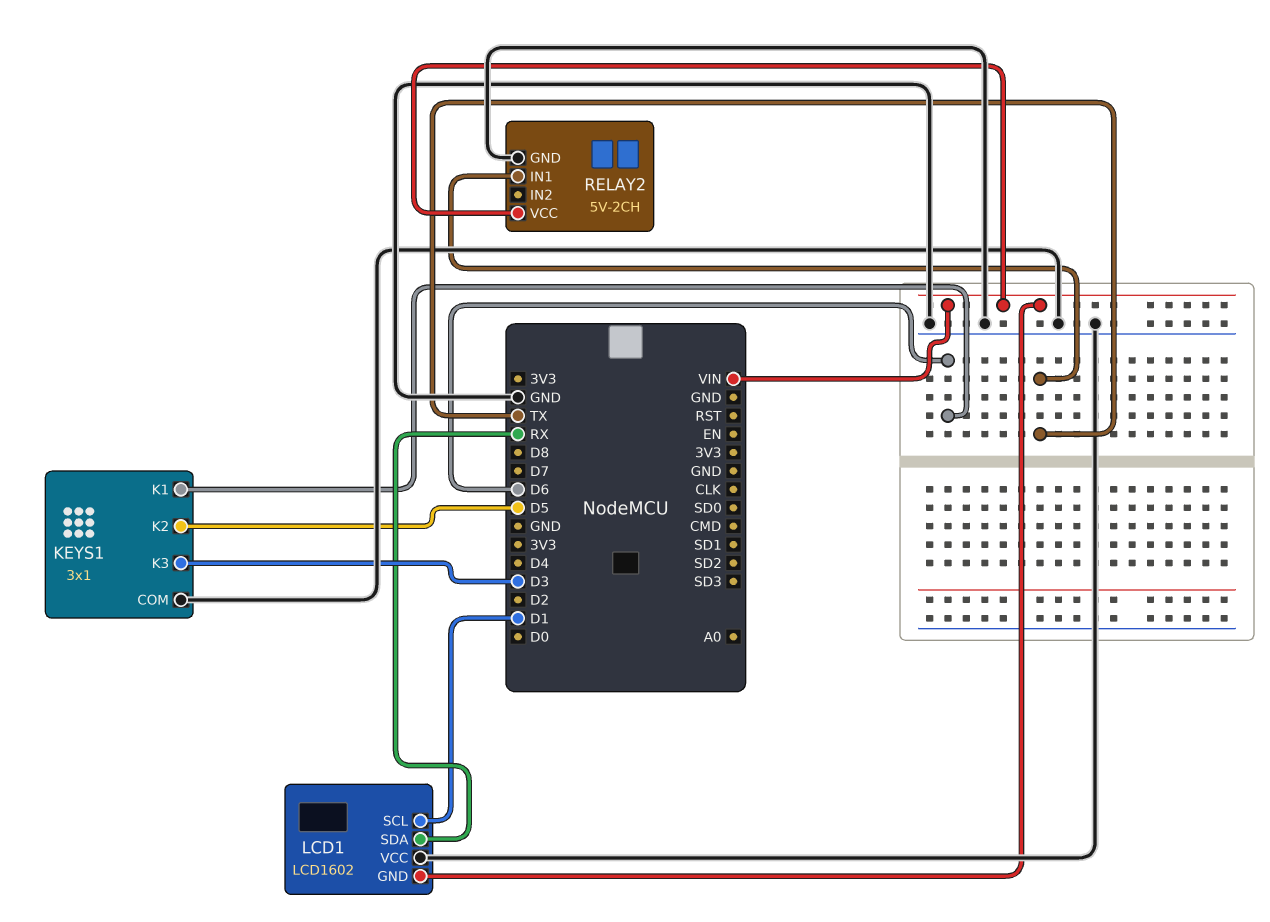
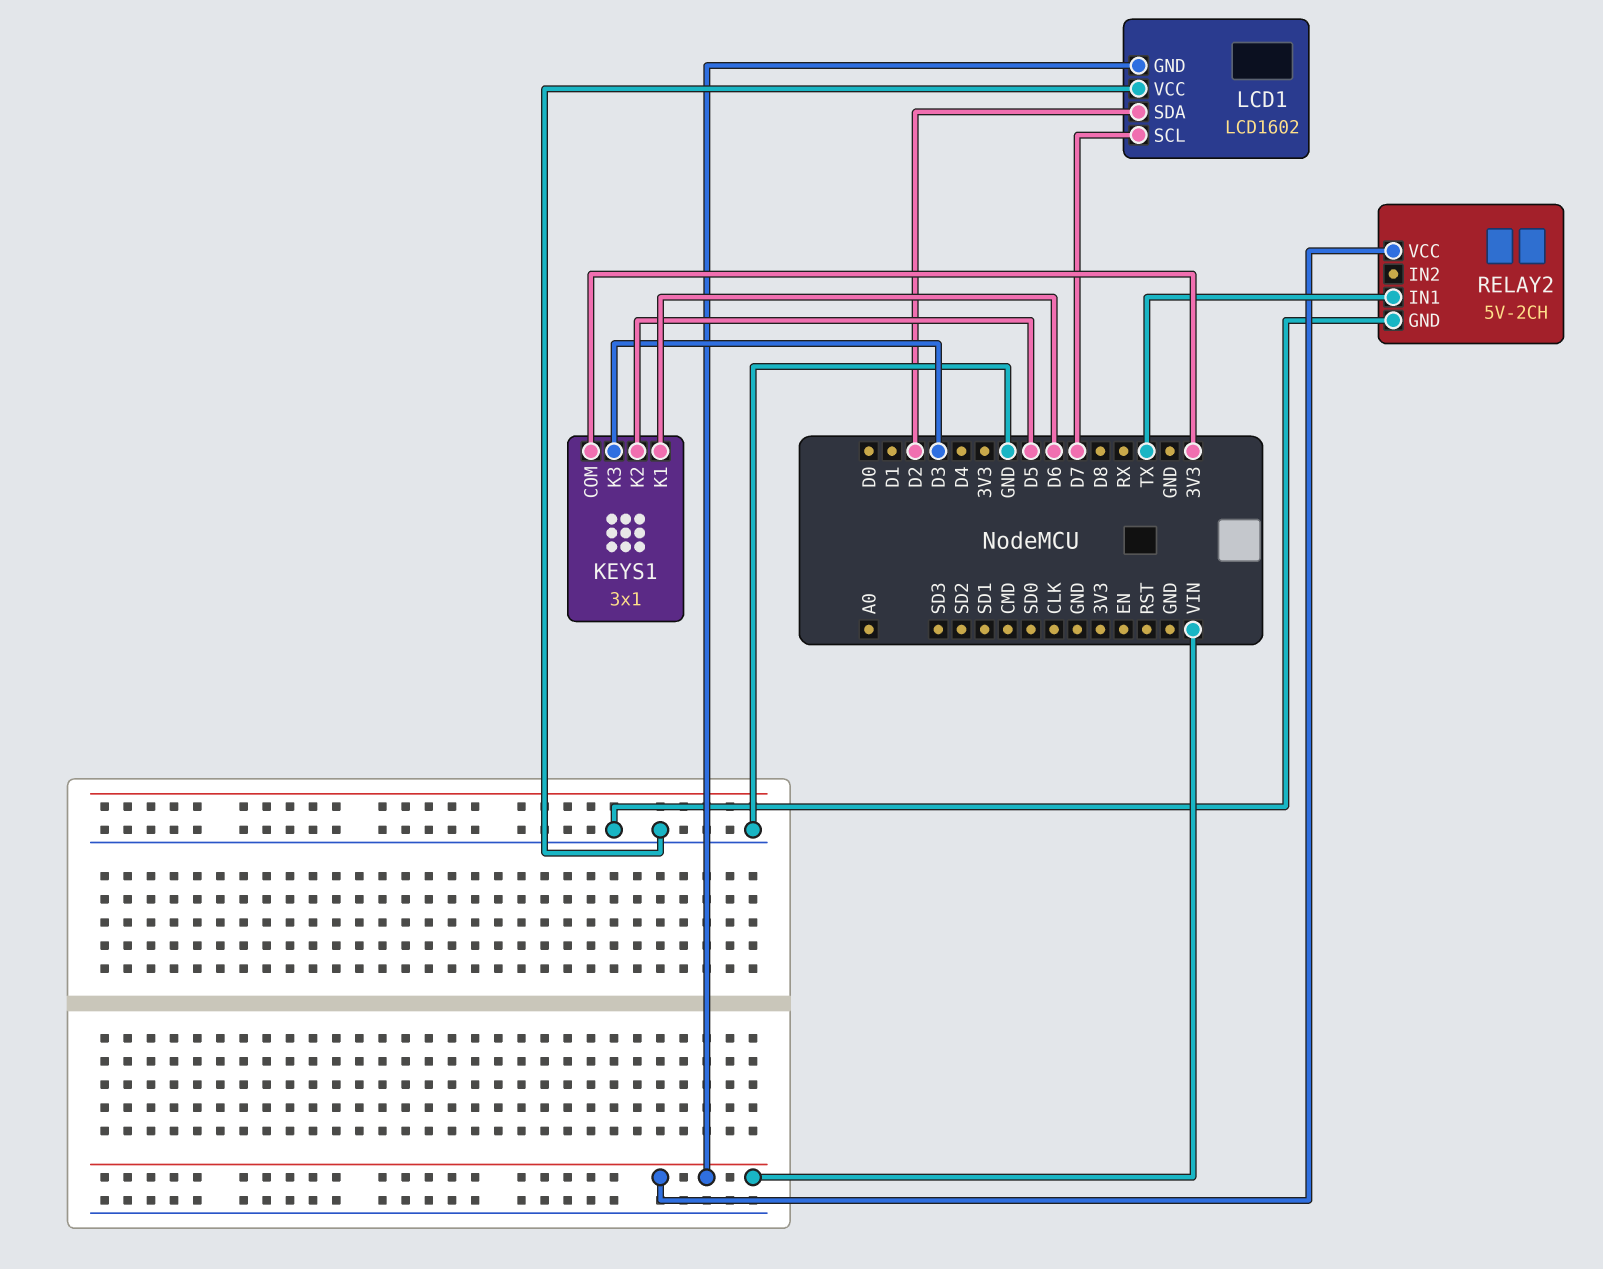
KEYS1 pin COM: GND -> 3V3
LCD1 pin SCL: D1 -> D7
LCD1 pin SDA: RX -> D2

